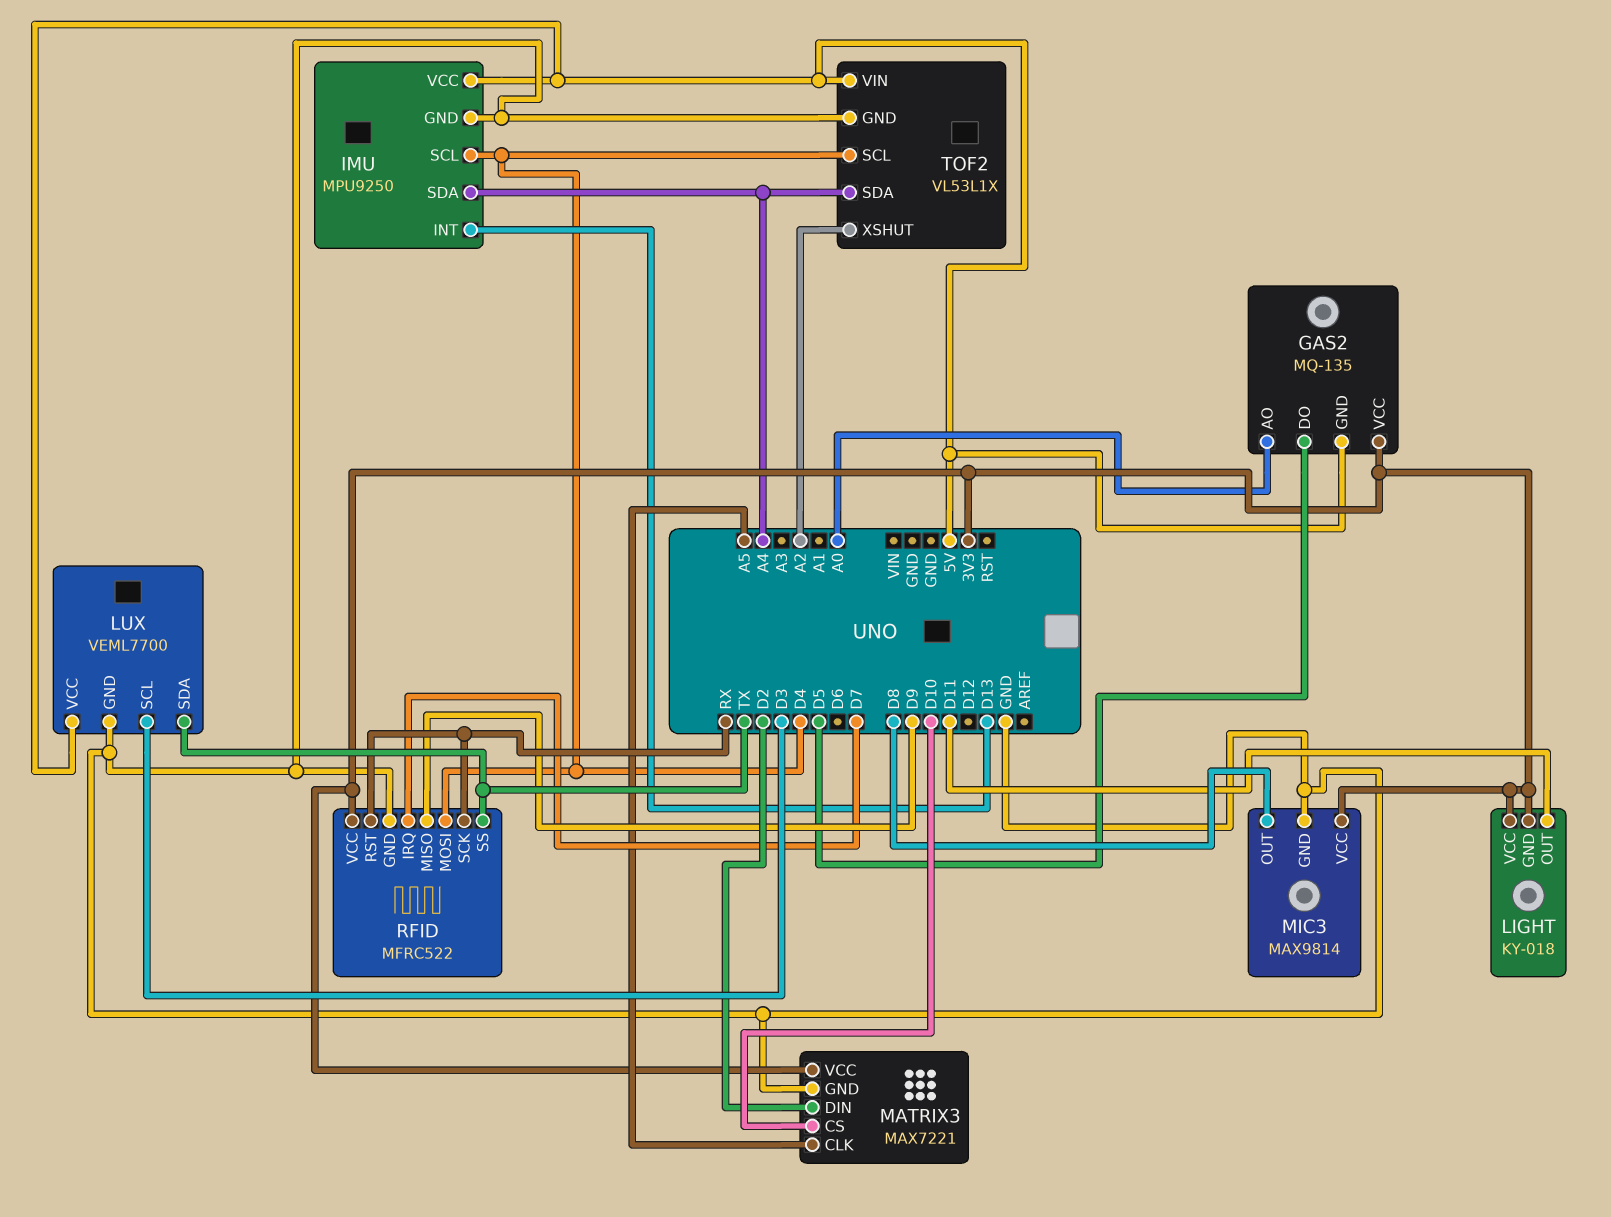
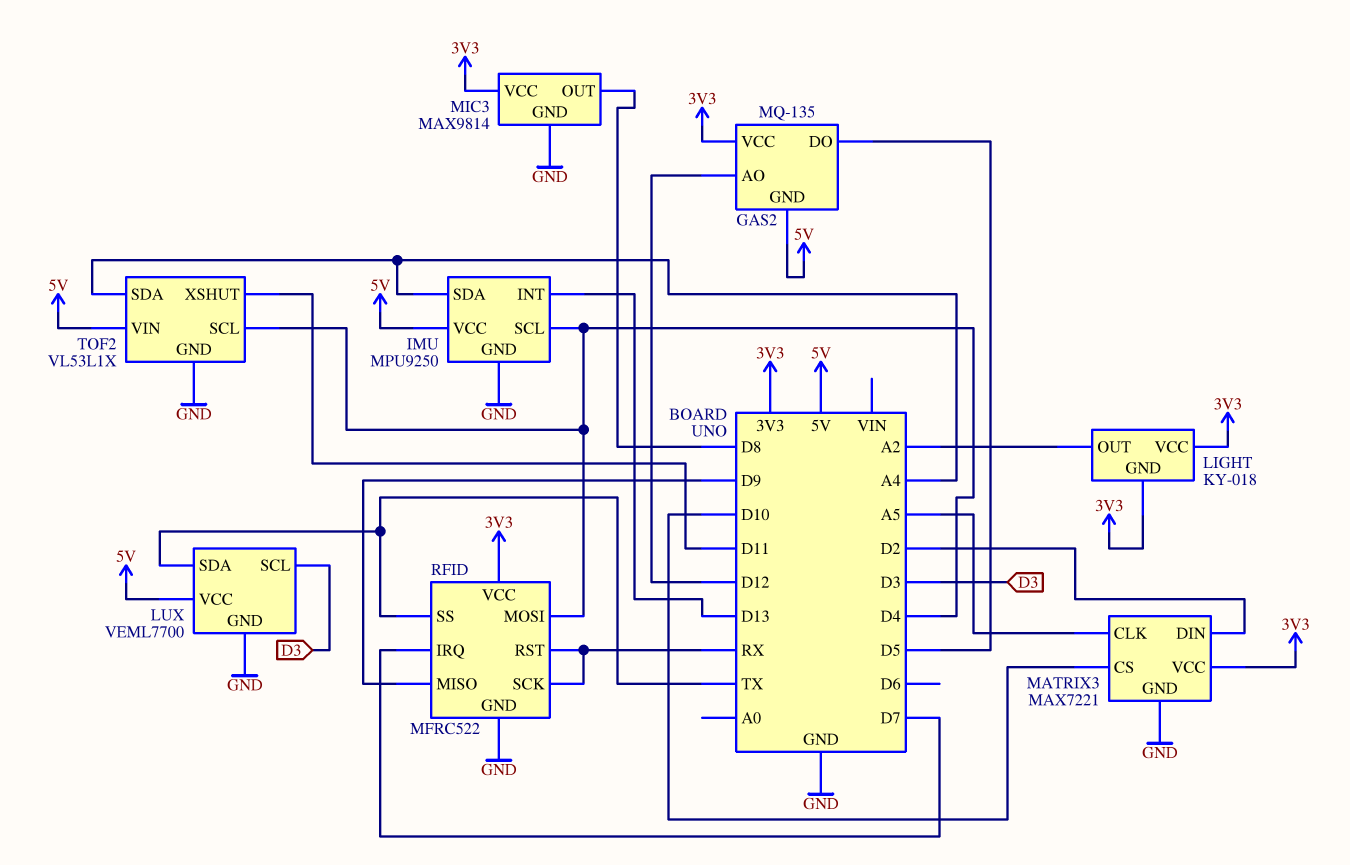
GAS2 pin AO: A0 -> D12
LIGHT pin OUT: D11 -> A2
TOF2 pin XSHUT: A2 -> D11

